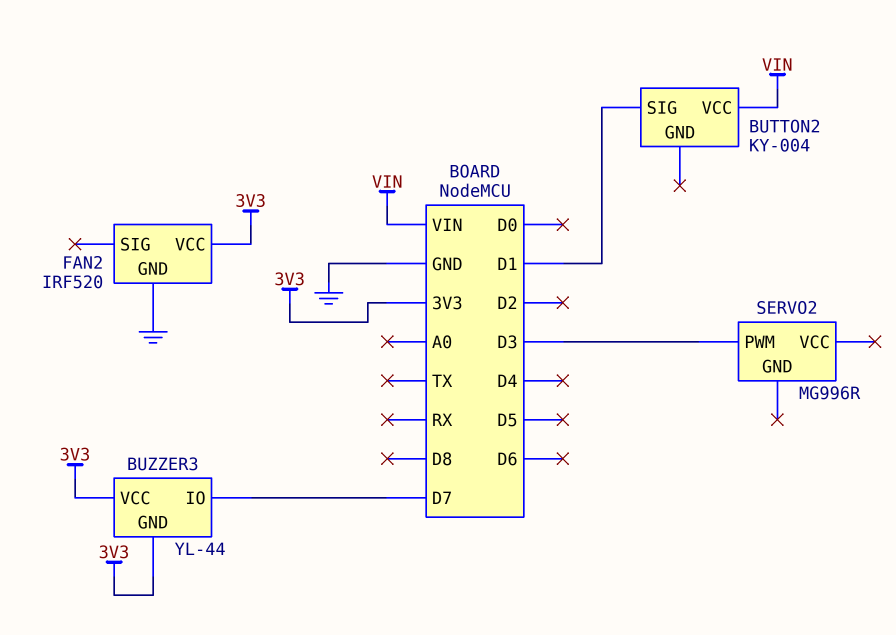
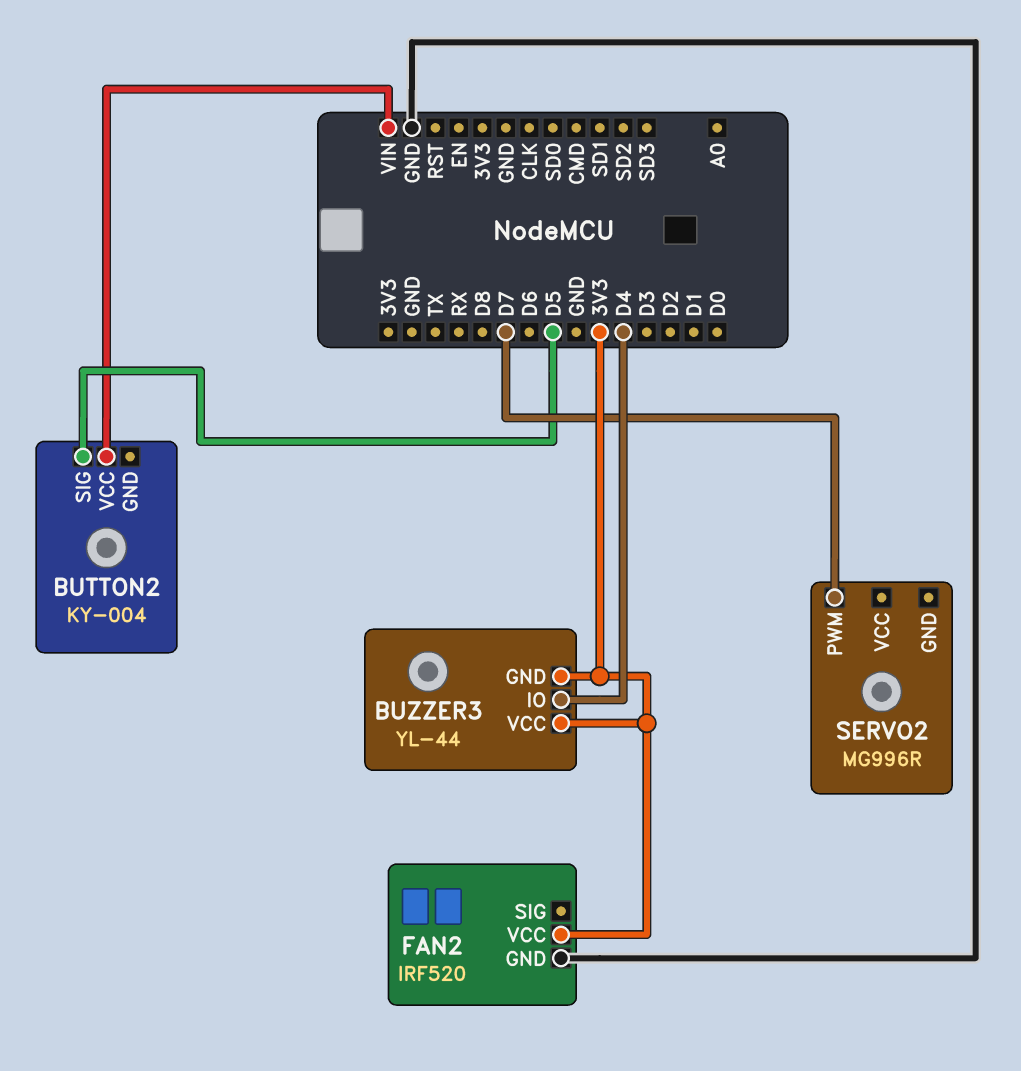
BUTTON2 pin SIG: D1 -> D5
BUZZER3 pin IO: D7 -> D4
SERVO2 pin PWM: D3 -> D7

